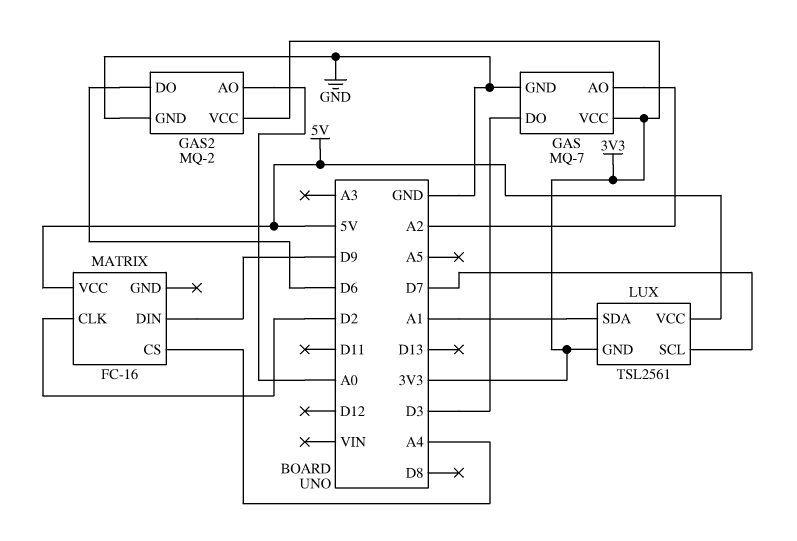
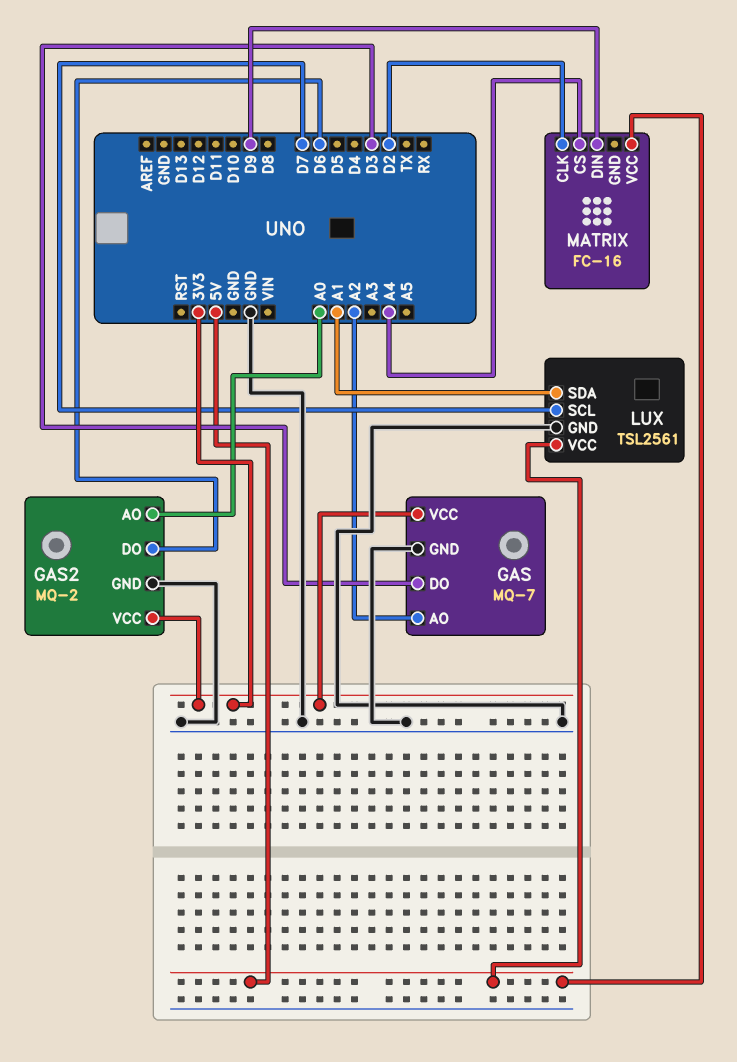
LUX pin GND: 3V3 -> GND

